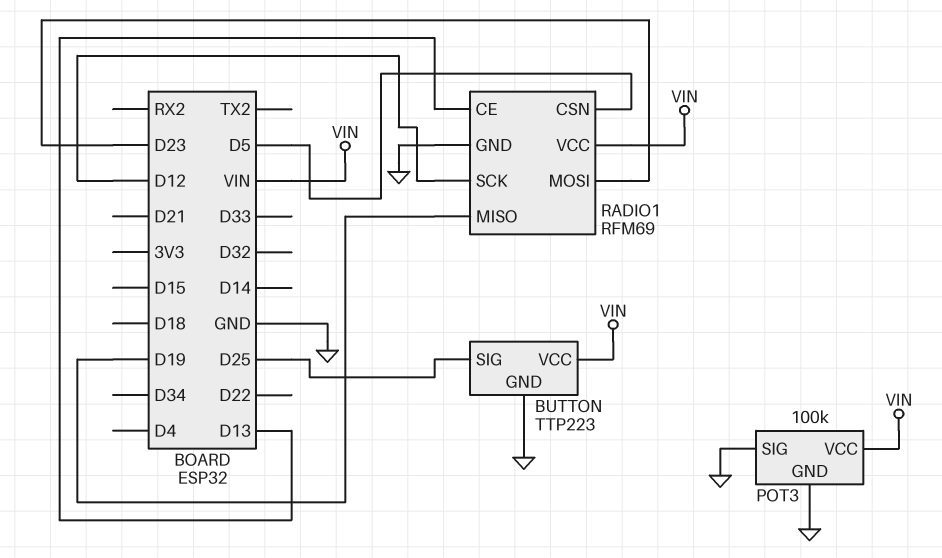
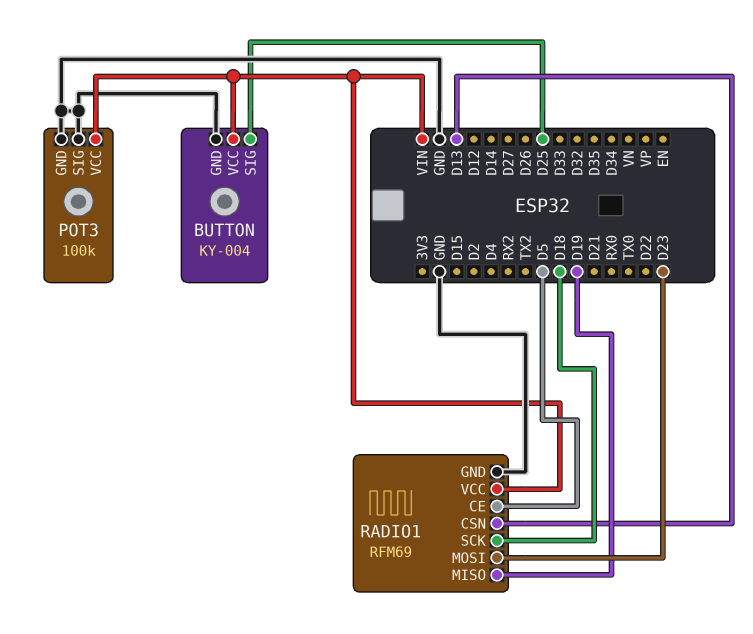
BUTTON: TTP223 -> KY-004
RADIO1 pin CE: D13 -> D5
RADIO1 pin CSN: D5 -> D13
RADIO1 pin SCK: D12 -> D18

